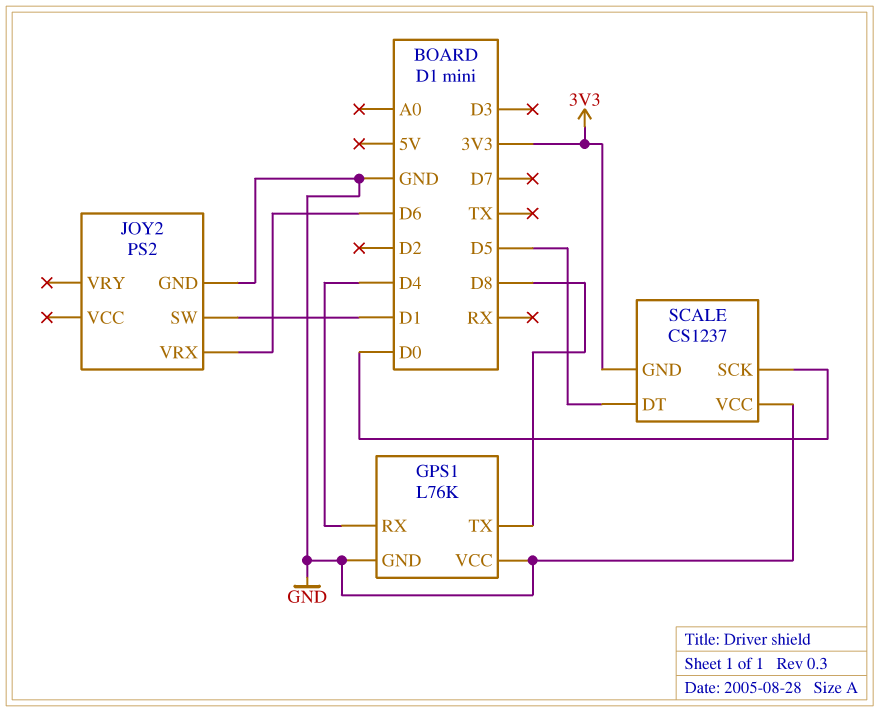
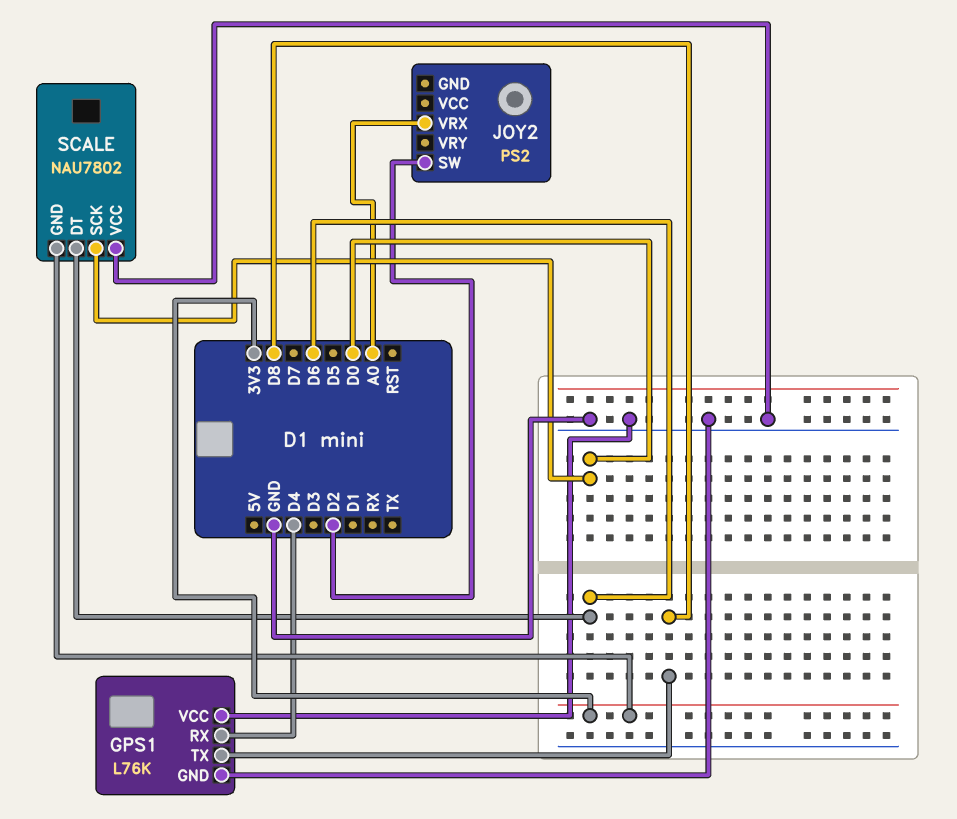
JOY2 pin GND: GND -> none
JOY2 pin SW: D1 -> D2
JOY2 pin VRX: D6 -> A0
SCALE: CS1237 -> NAU7802
SCALE pin DT: D5 -> D6

